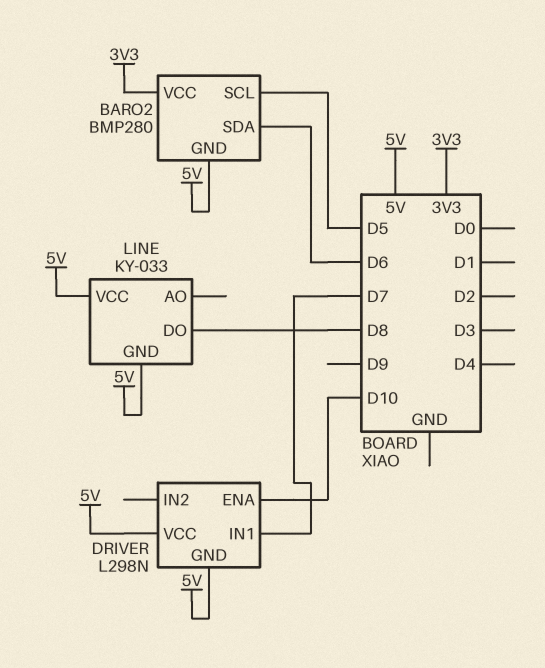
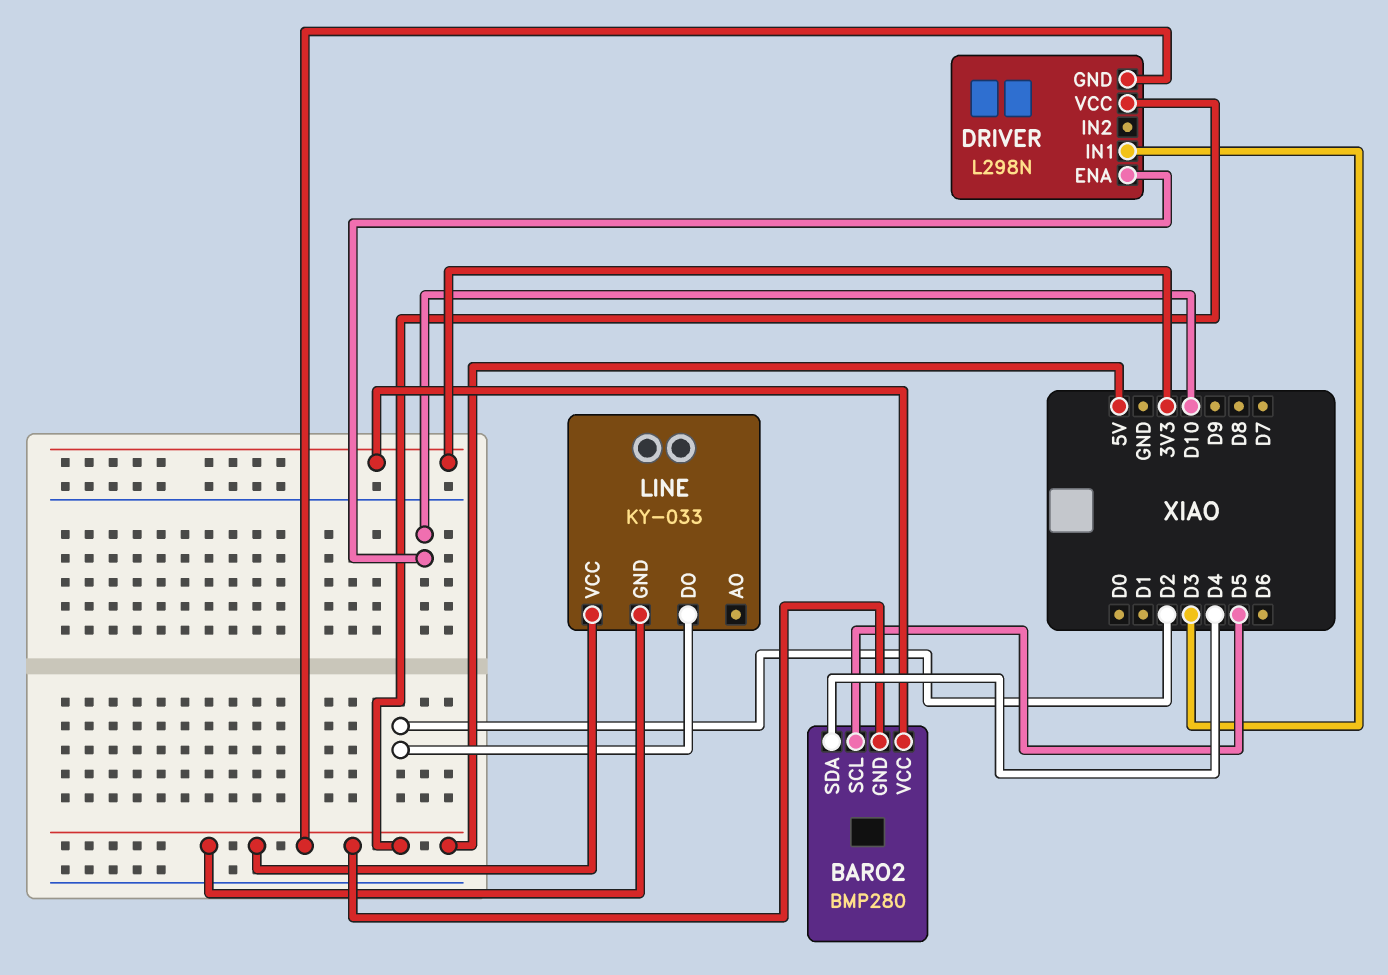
BARO2 pin SDA: D6 -> D4
DRIVER pin IN1: D7 -> D3
LINE pin DO: D8 -> D2

